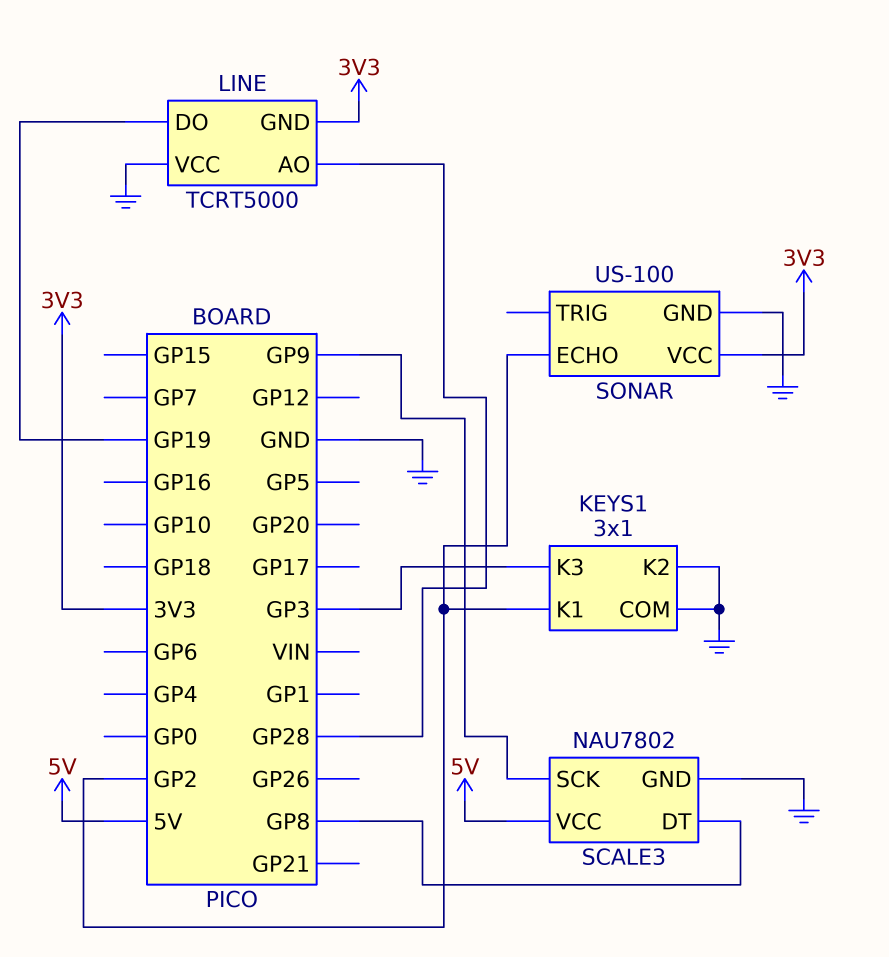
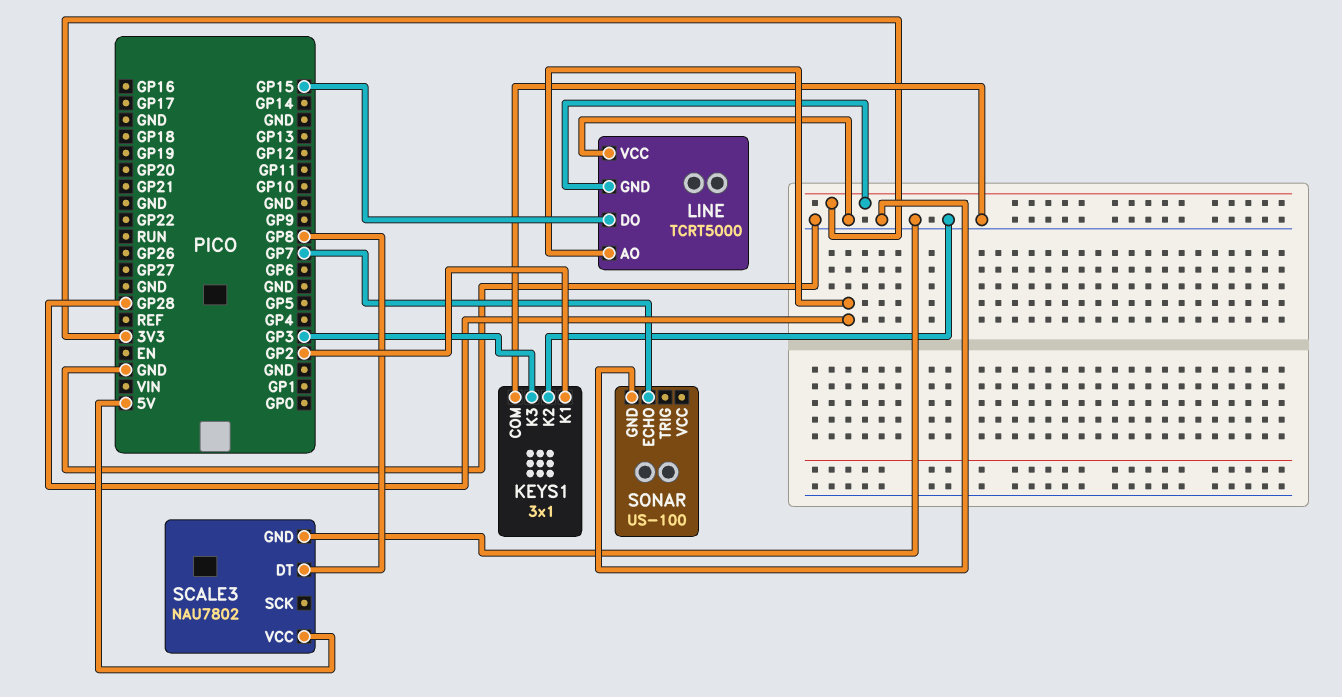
LINE pin DO: GP19 -> GP15
SCALE3 pin SCK: GP9 -> none
SONAR pin ECHO: GP2 -> GP7
SONAR pin VCC: 3V3 -> none

